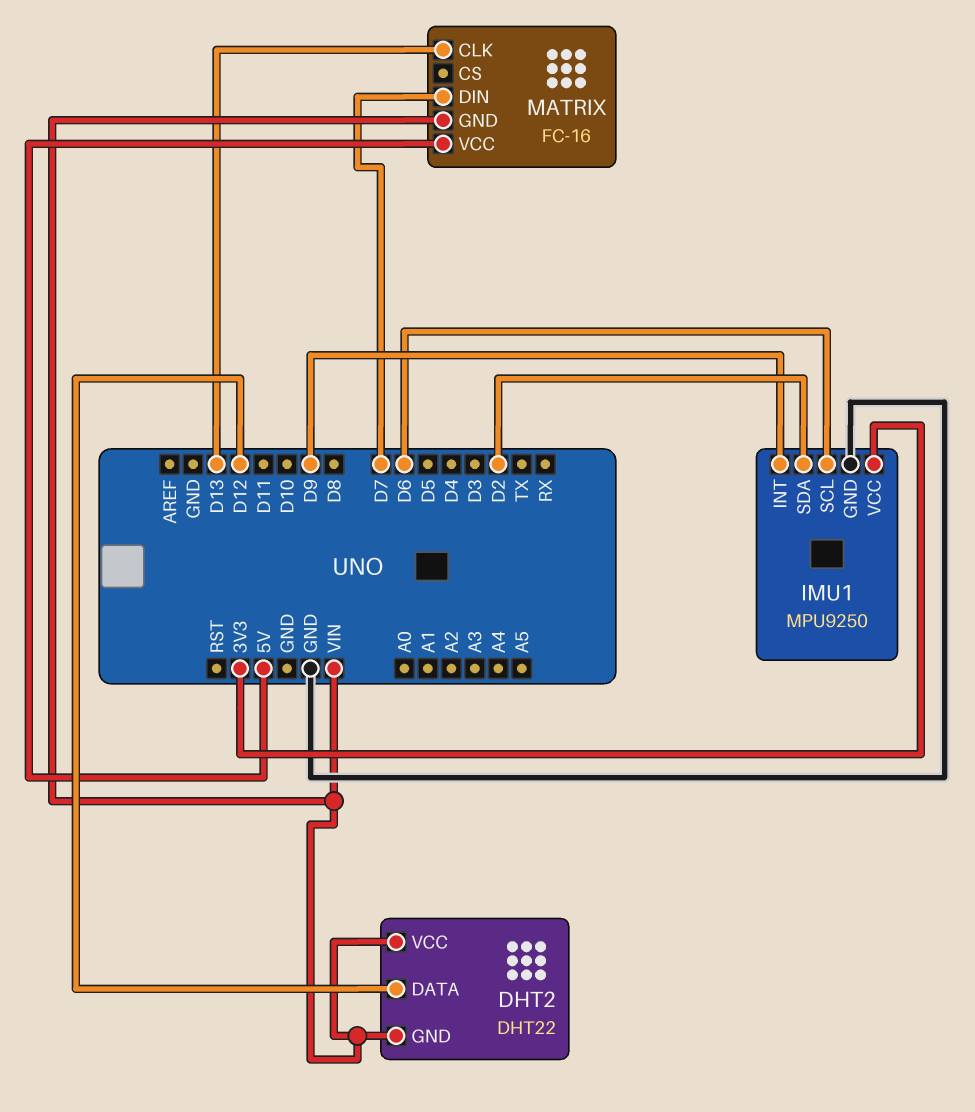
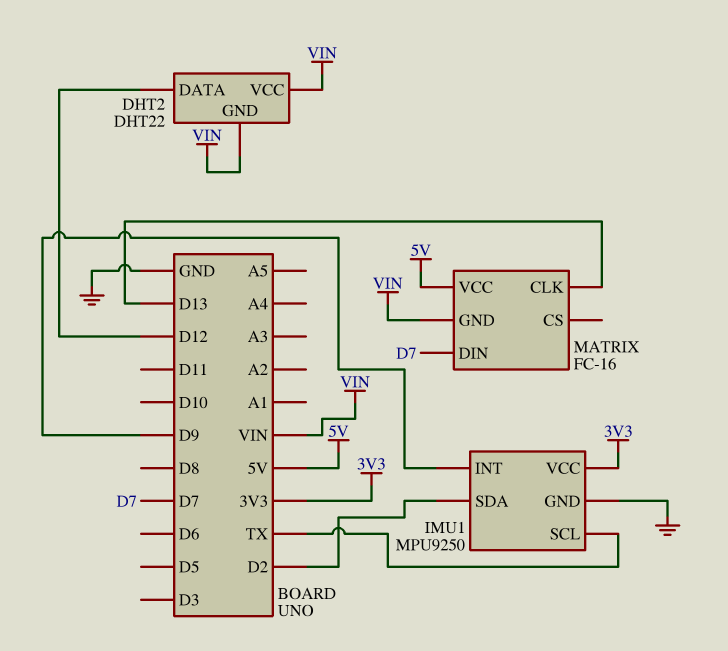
IMU1 pin SCL: D6 -> TX

